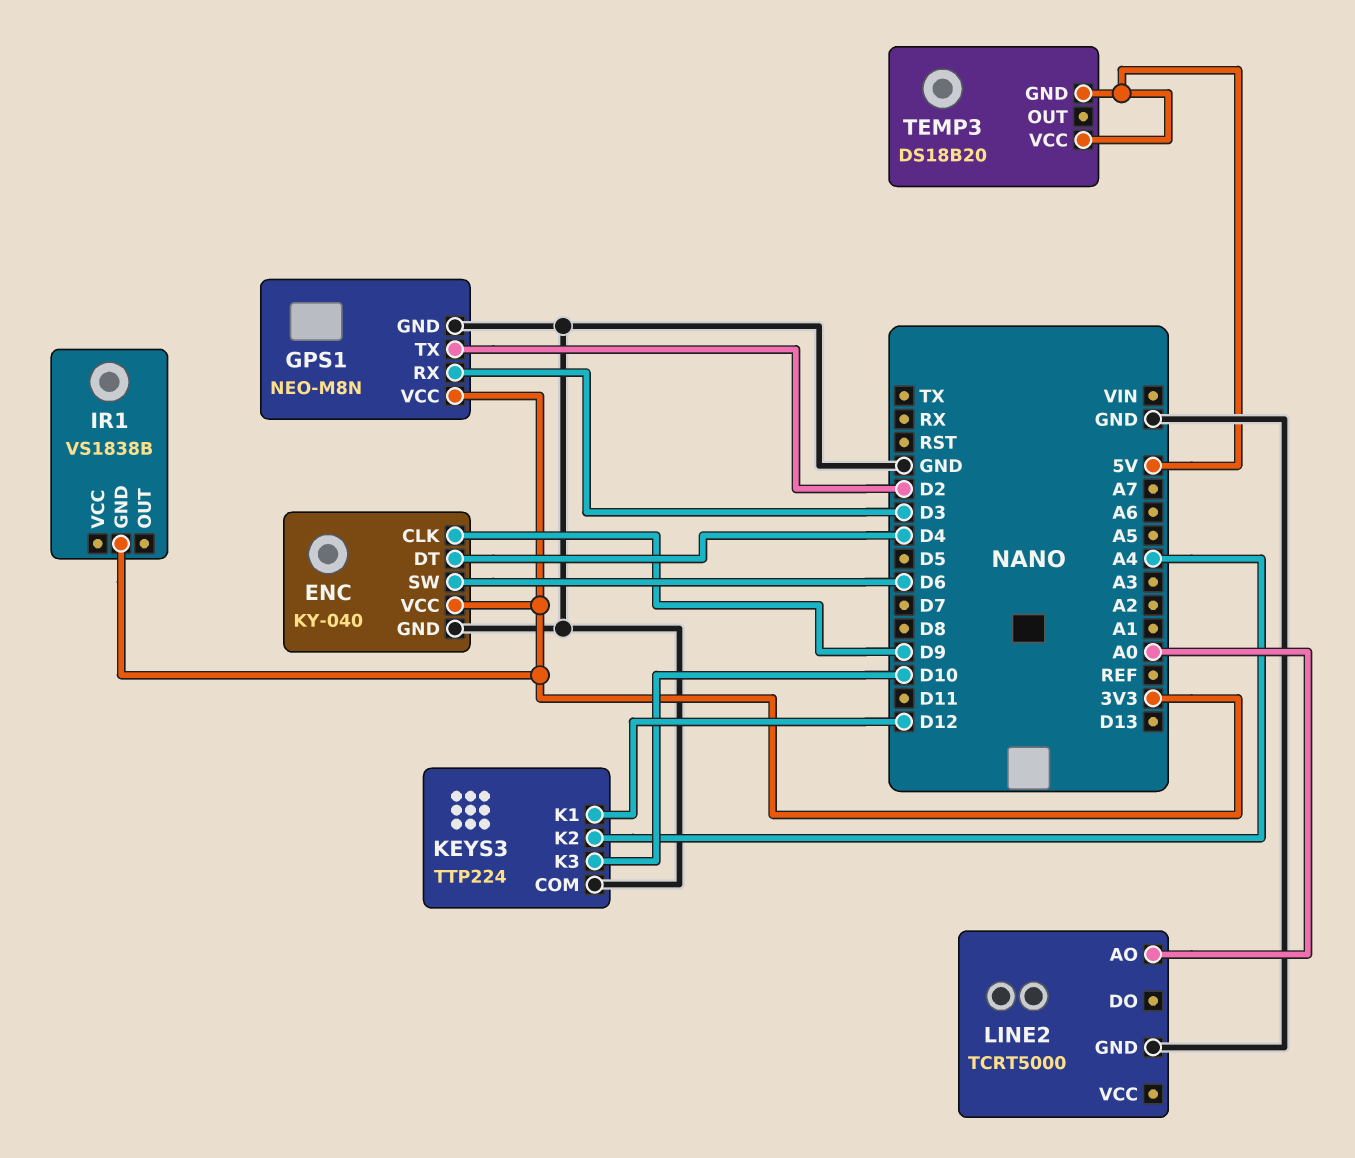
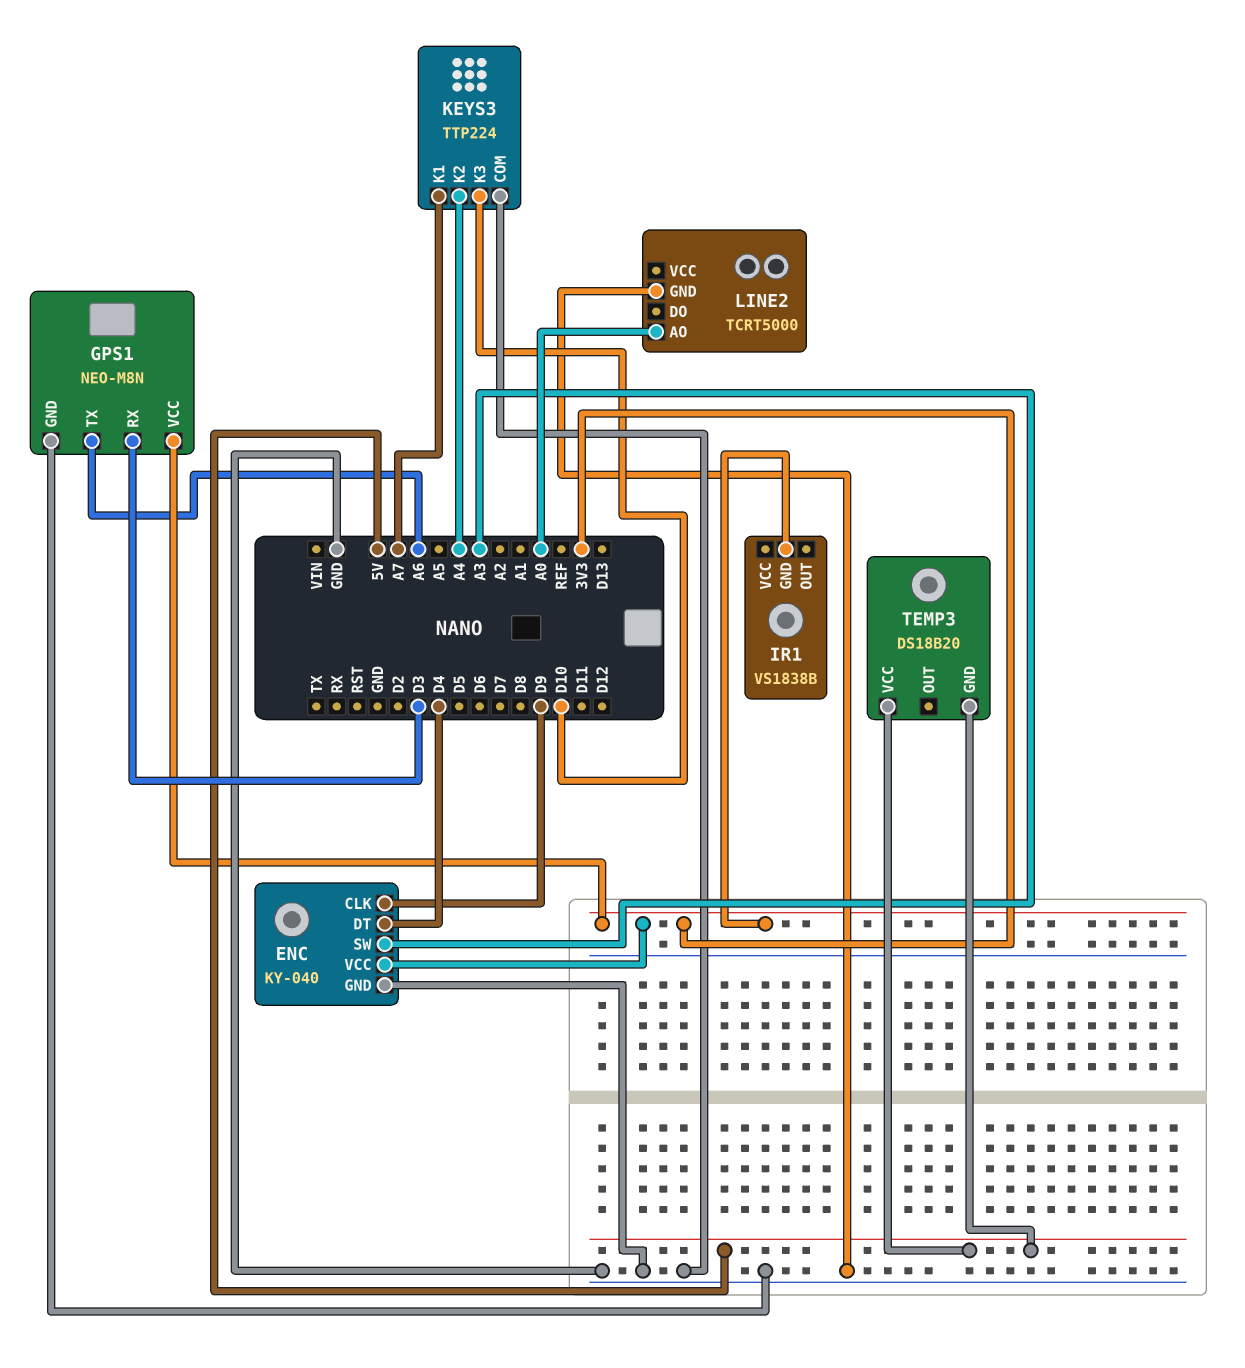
ENC pin SW: D6 -> A3
GPS1 pin TX: D2 -> A6
KEYS3 pin K1: D12 -> A7

